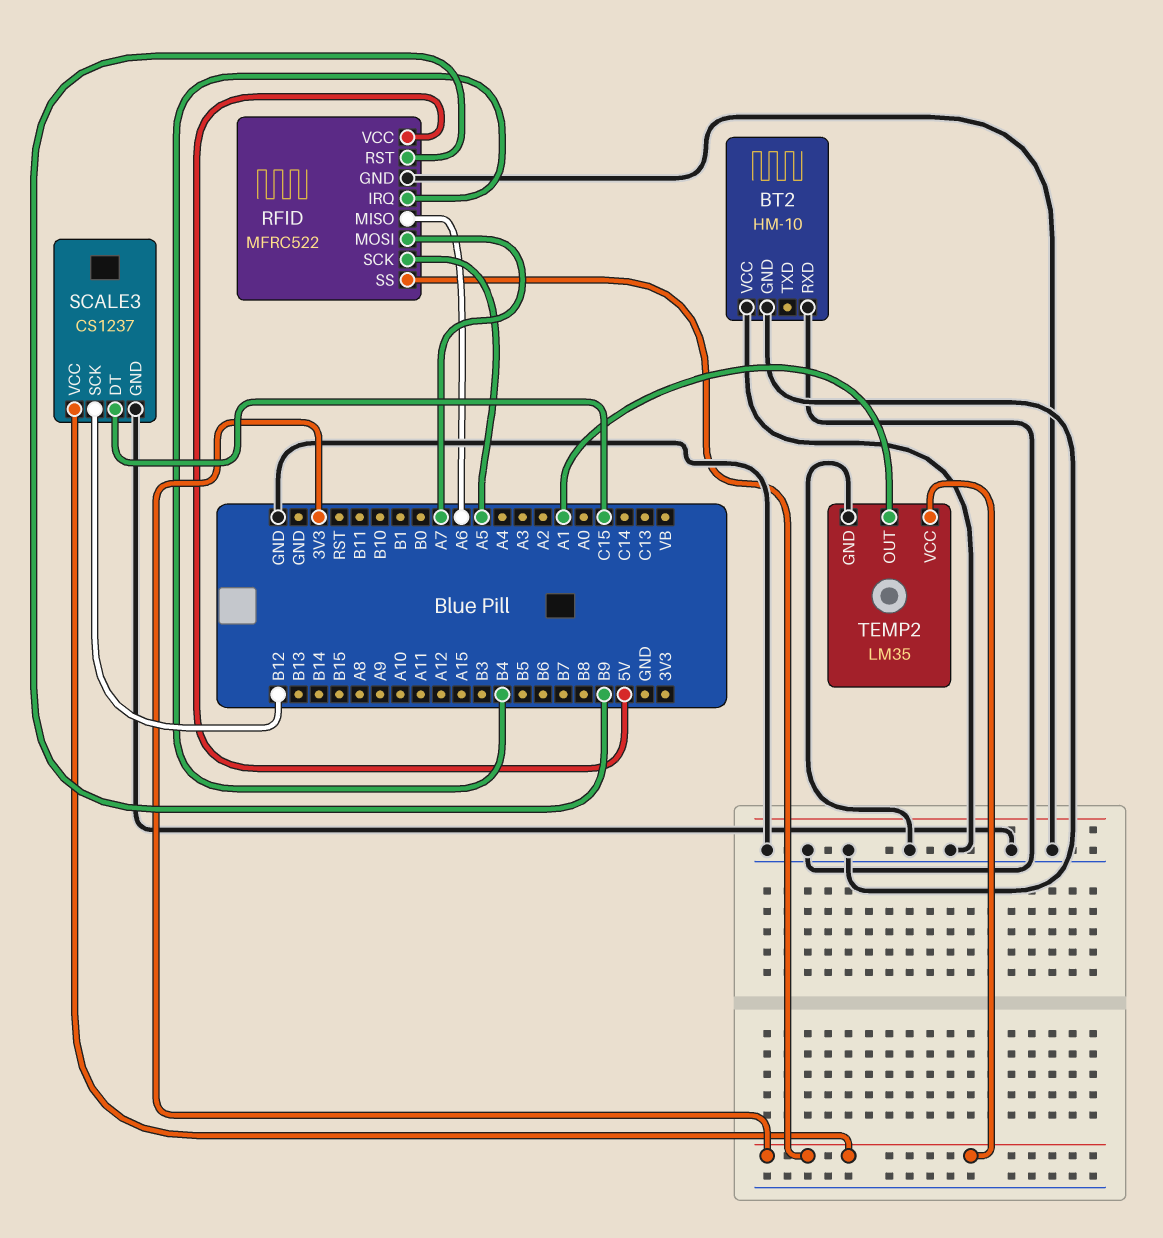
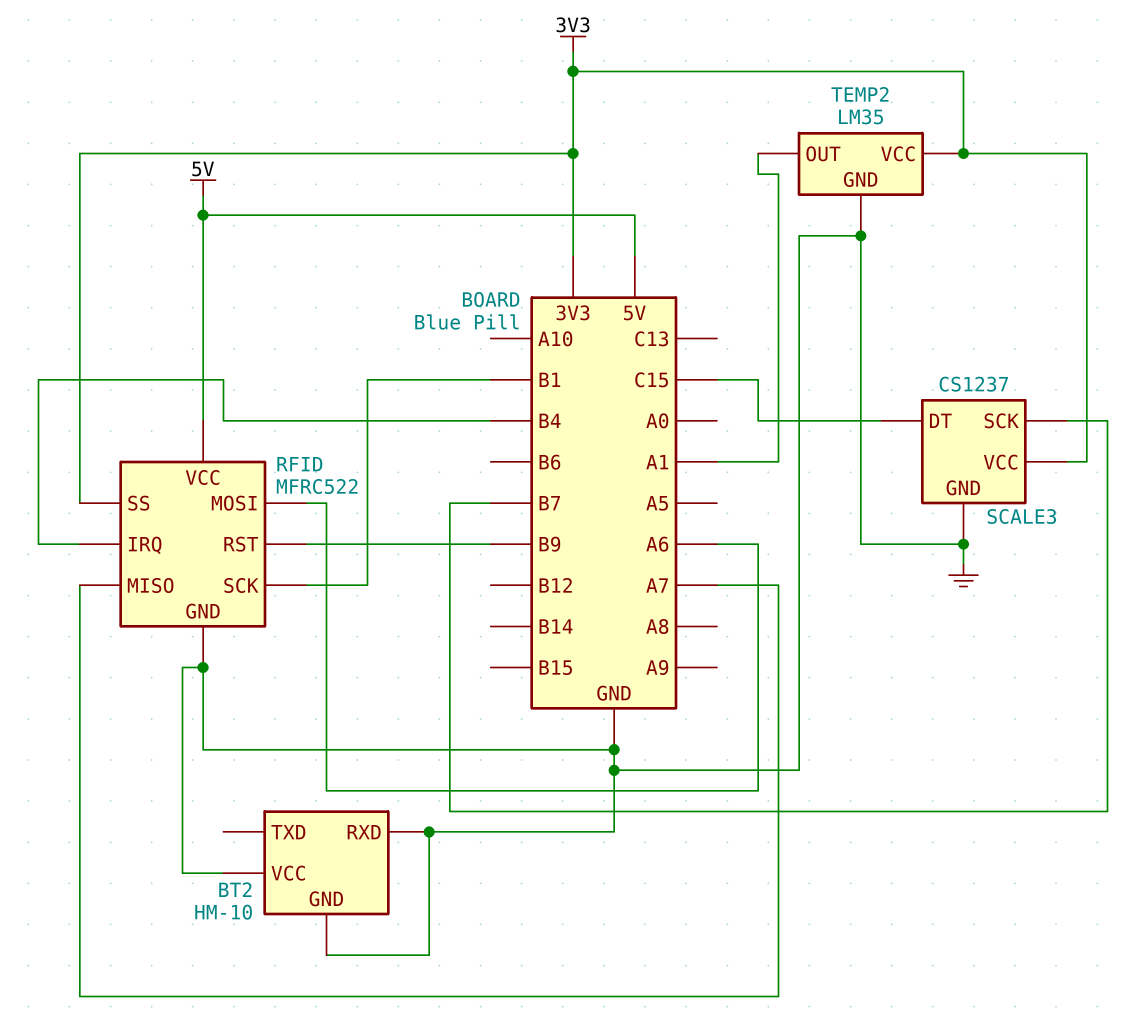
RFID pin MISO: A6 -> A7
RFID pin MOSI: A7 -> A6
RFID pin SCK: A5 -> B1
SCALE3 pin SCK: B12 -> B7

